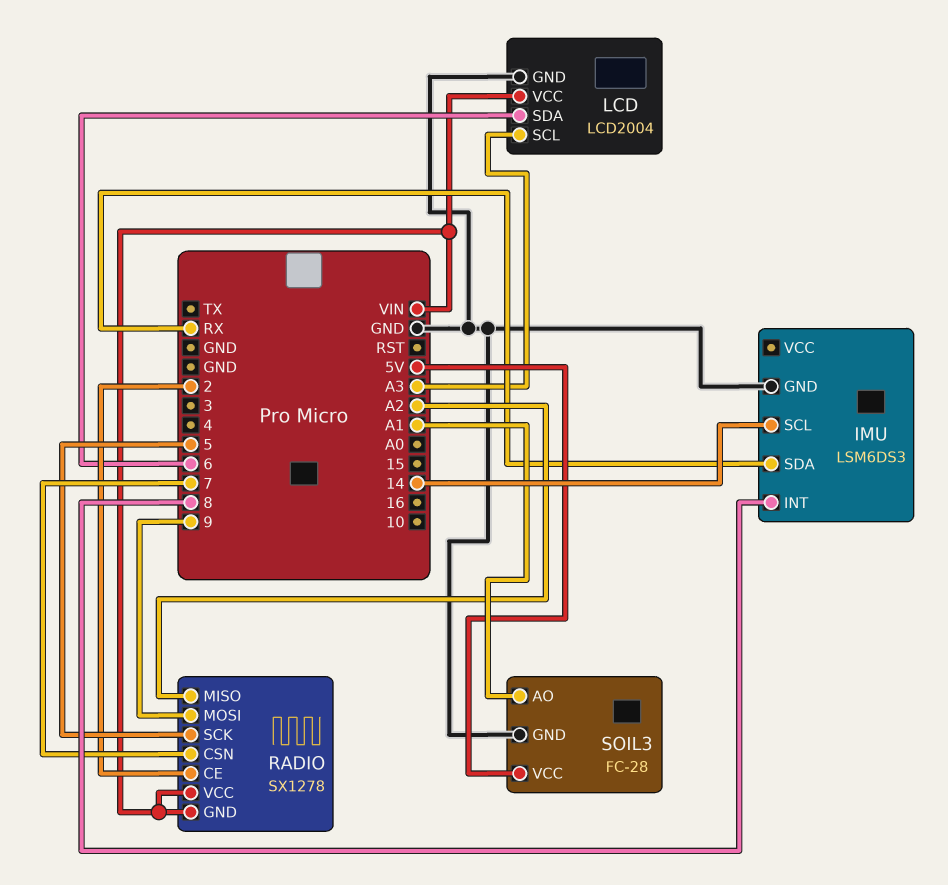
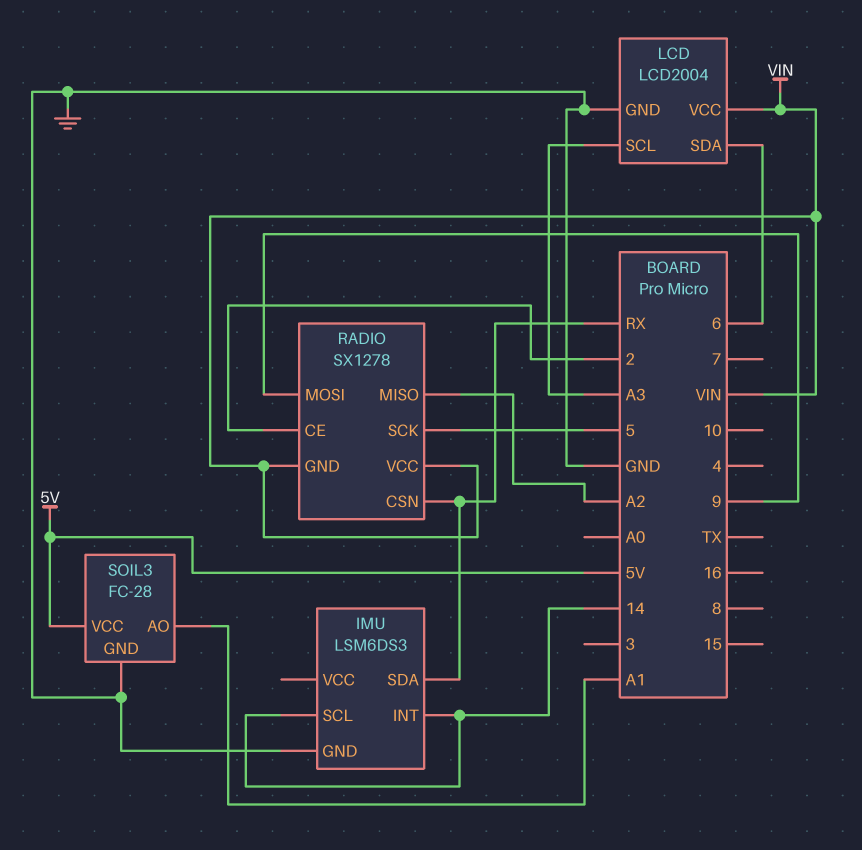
IMU pin INT: 8 -> 14
RADIO pin CSN: 7 -> RX

